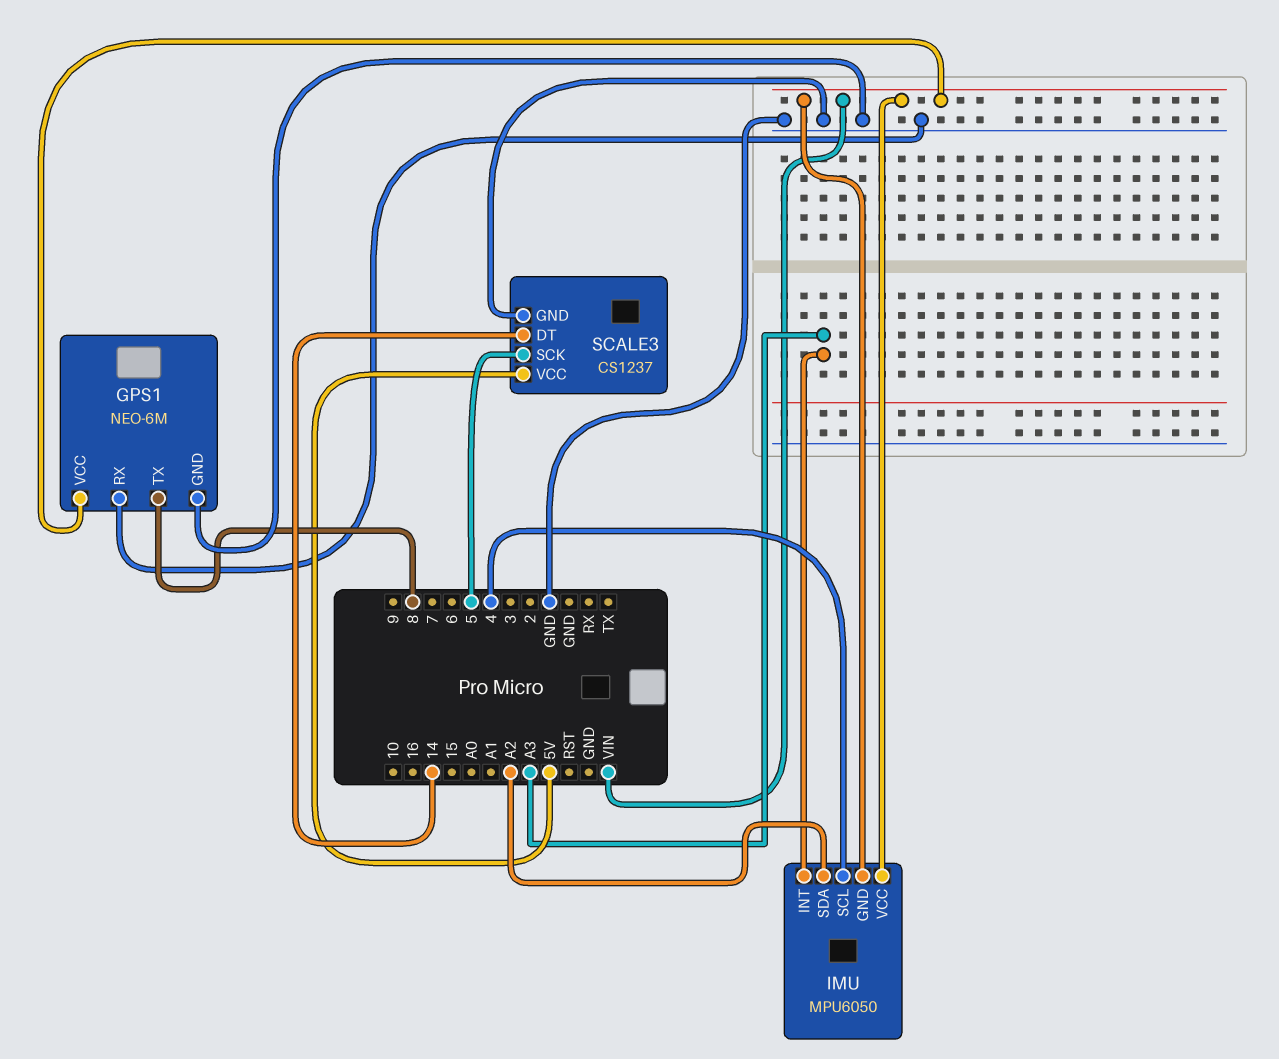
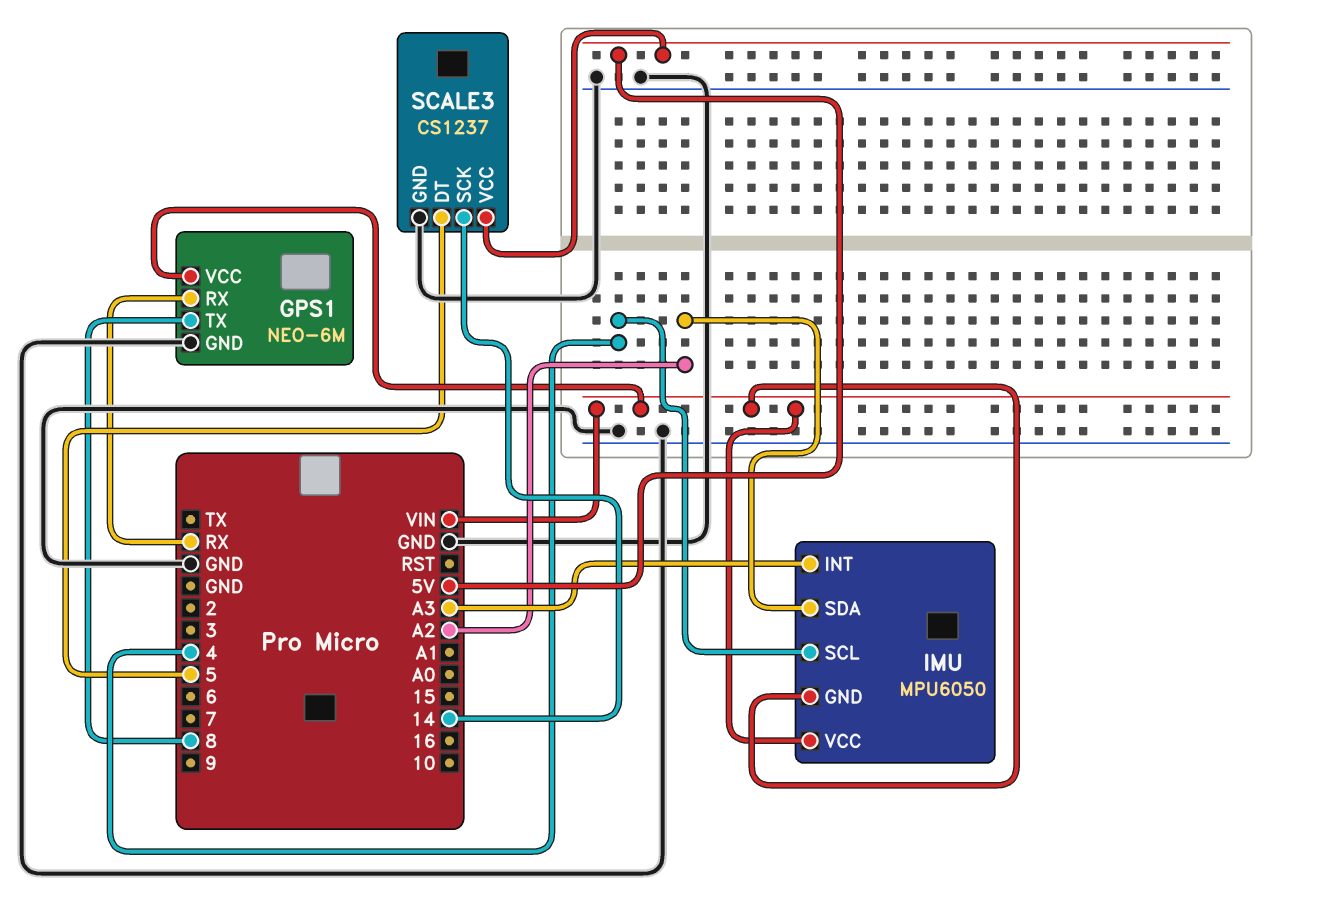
GPS1 pin RX: GND -> RX
SCALE3 pin DT: 14 -> 5
SCALE3 pin SCK: 5 -> 14

